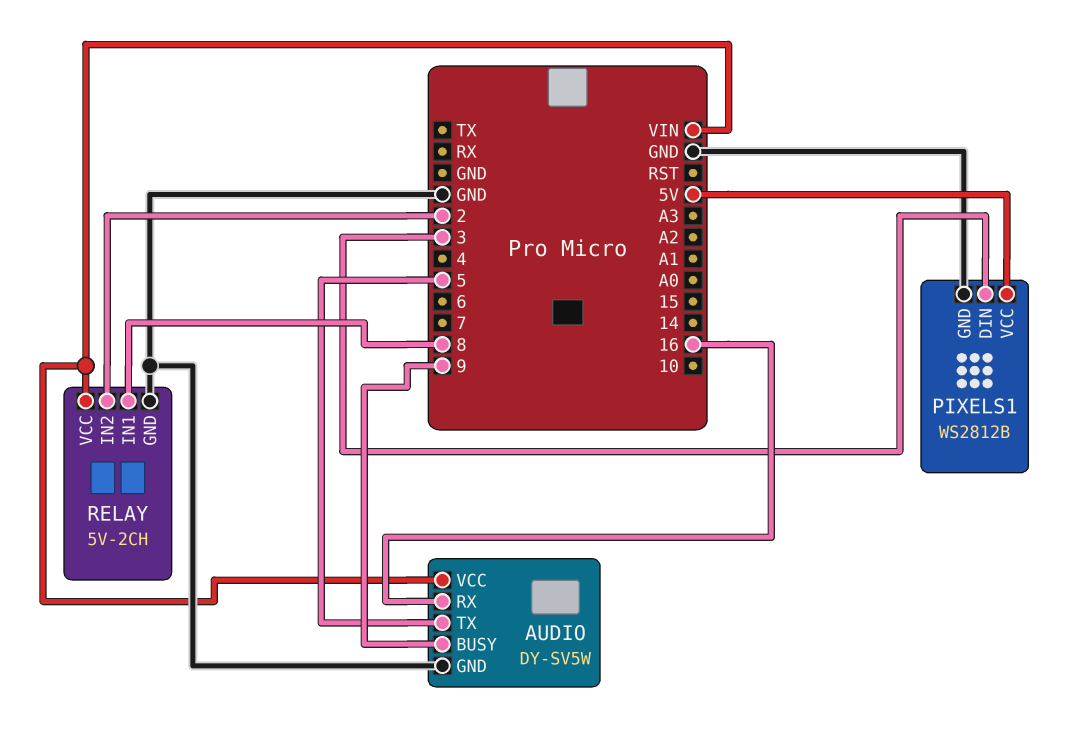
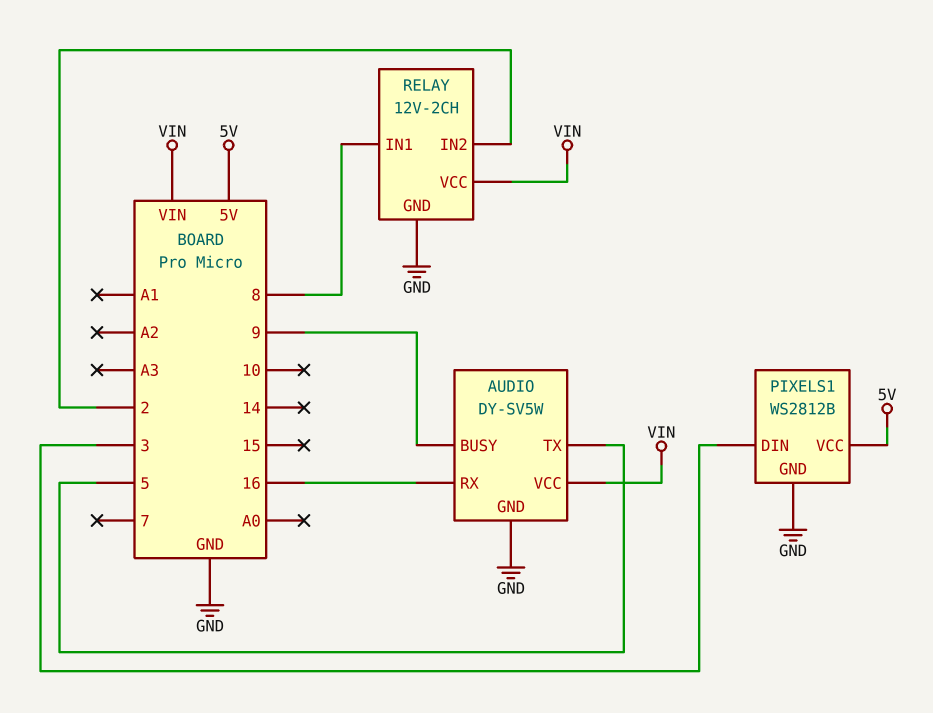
RELAY: 5V-2CH -> 12V-2CH

